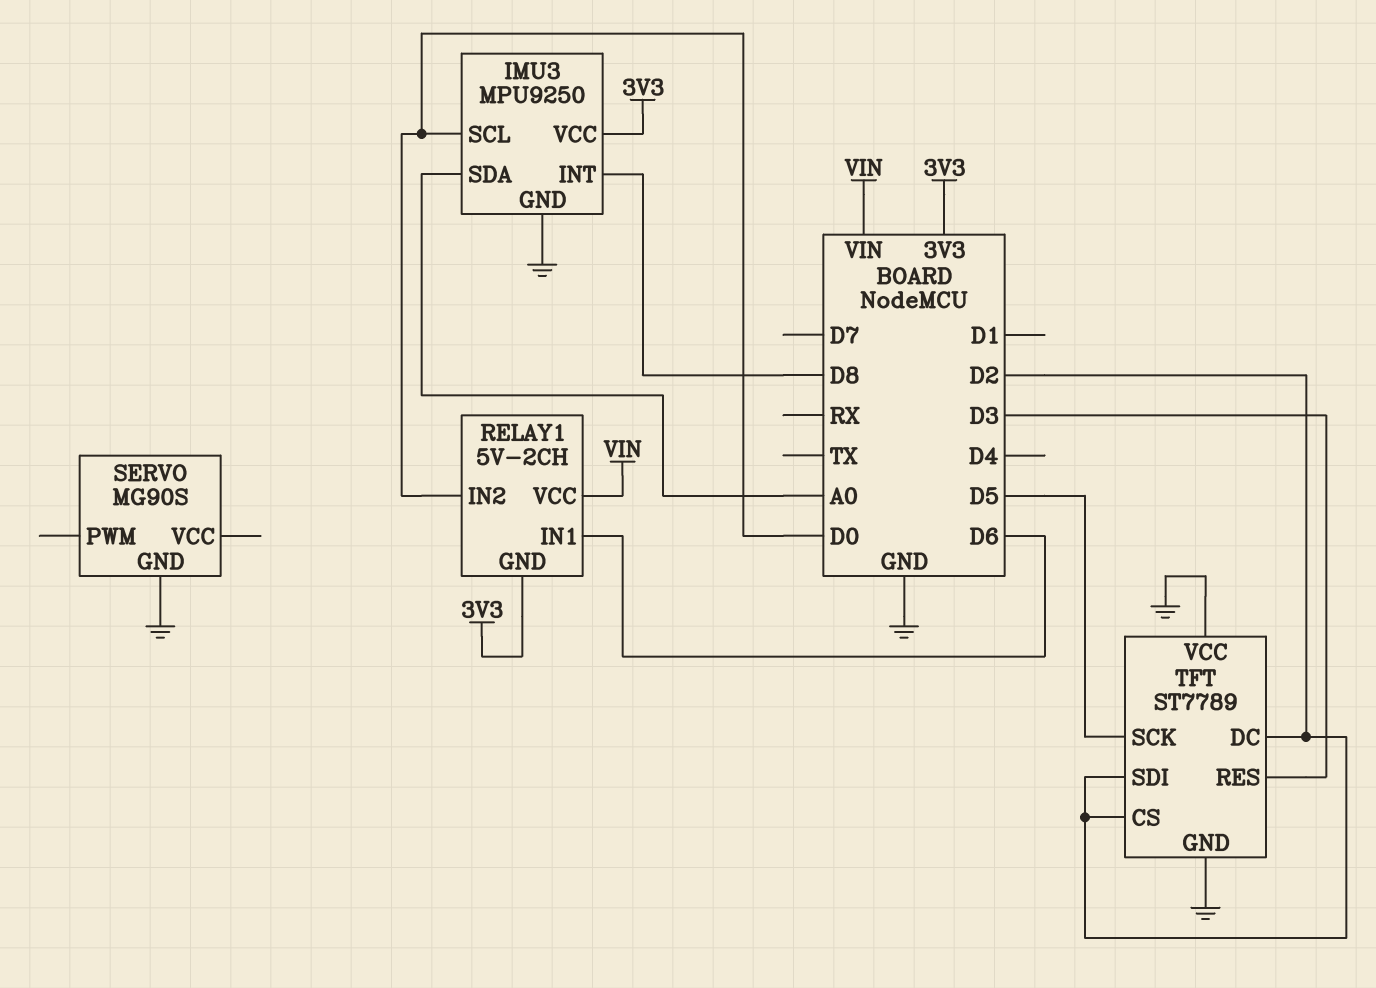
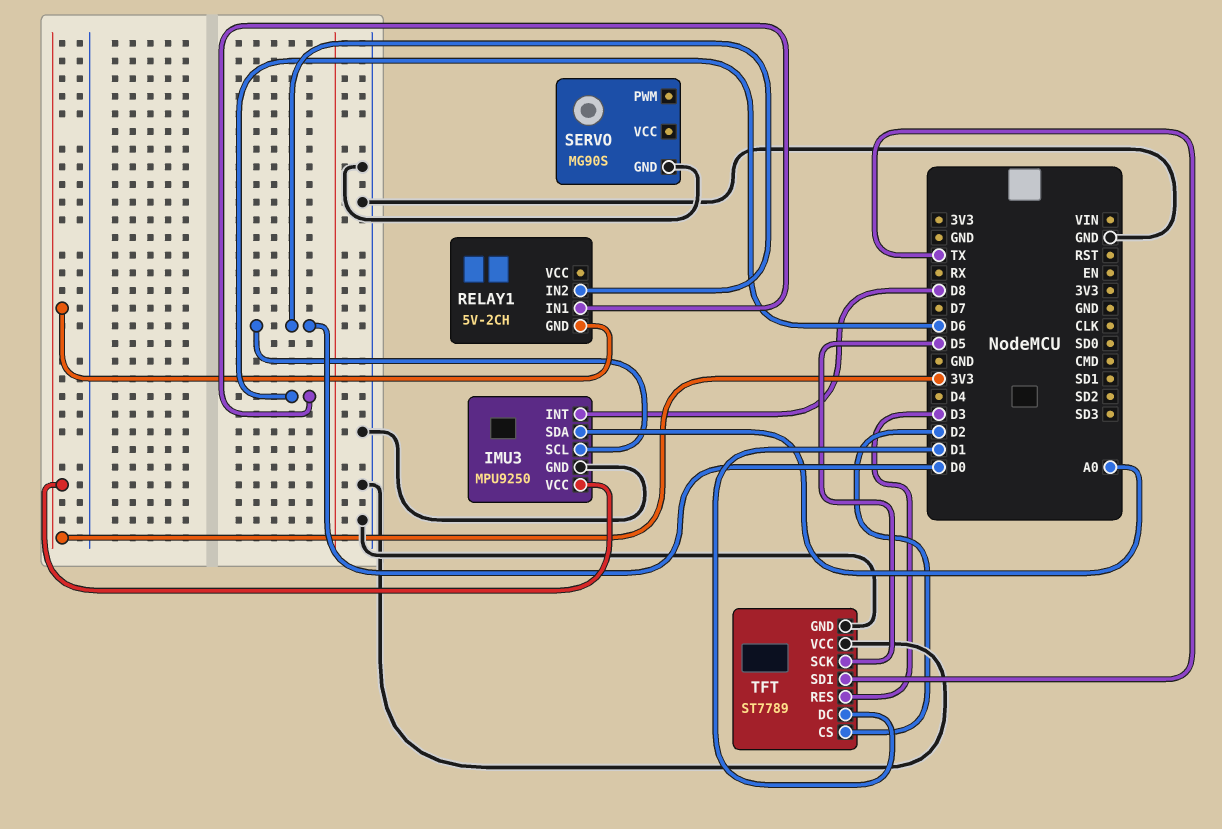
RELAY1 pin VCC: VIN -> none
TFT pin DC: D2 -> D1
TFT pin SDI: D2 -> TX

